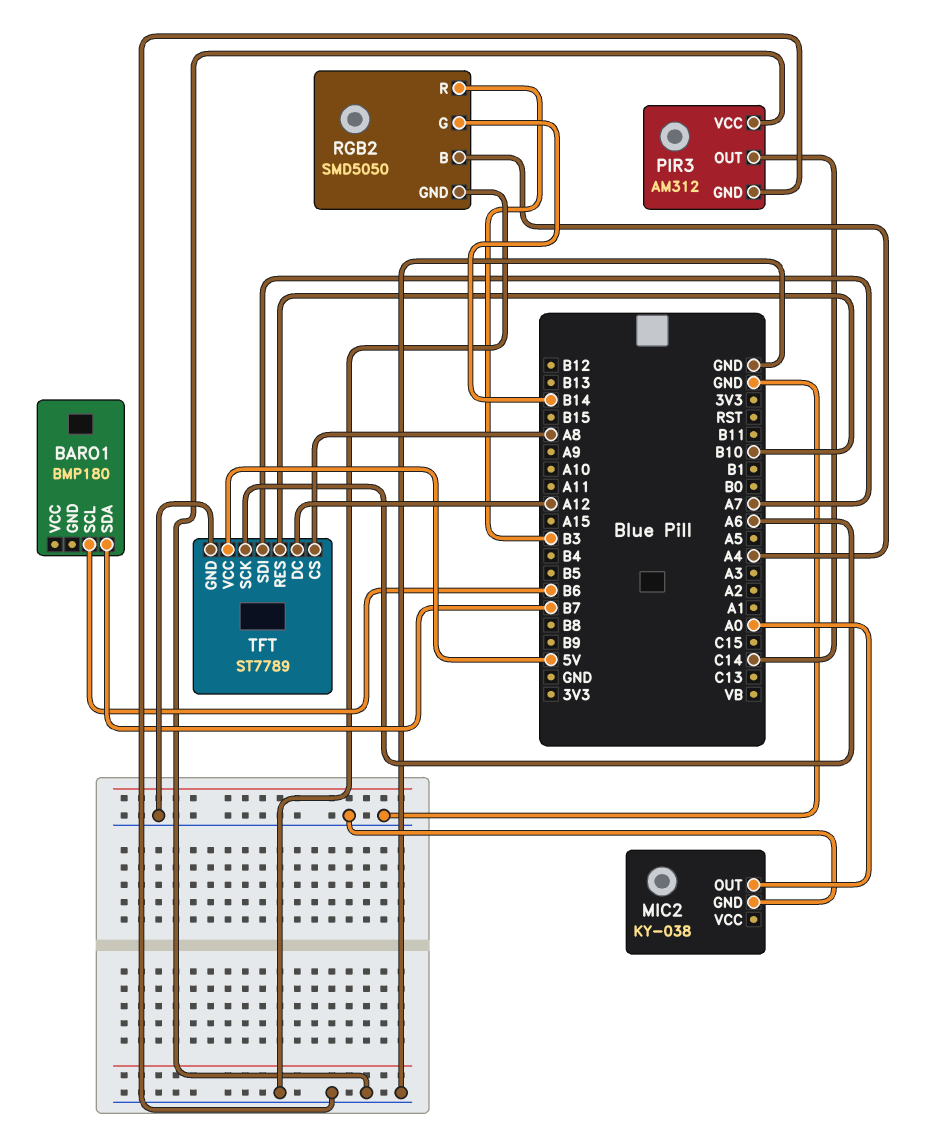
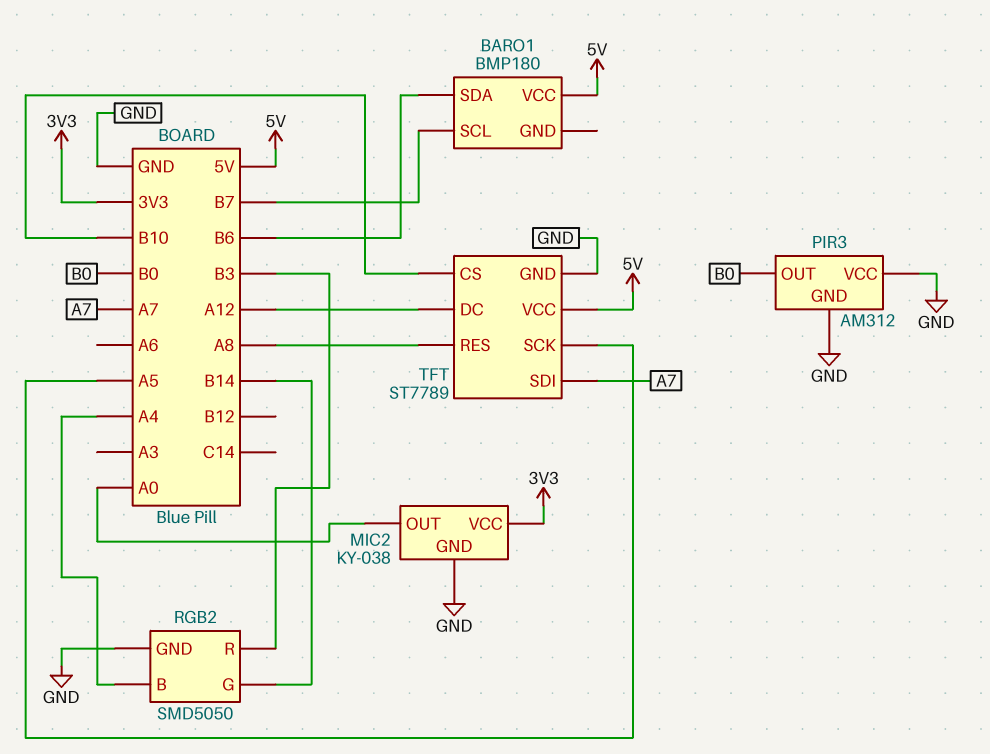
BARO1 pin SCL: B6 -> B7
BARO1 pin SDA: B7 -> B6
BARO1 pin VCC: none -> 5V
MIC2 pin VCC: none -> 3V3
PIR3 pin OUT: C14 -> B0
TFT pin CS: A8 -> B10
TFT pin RES: B10 -> A8
TFT pin SCK: A6 -> A5

